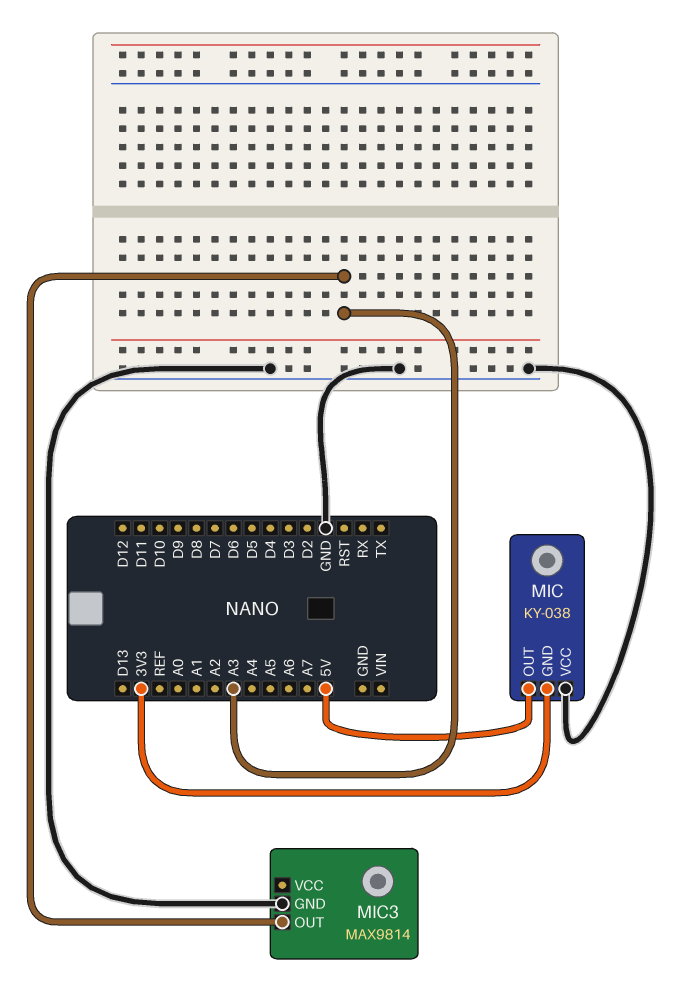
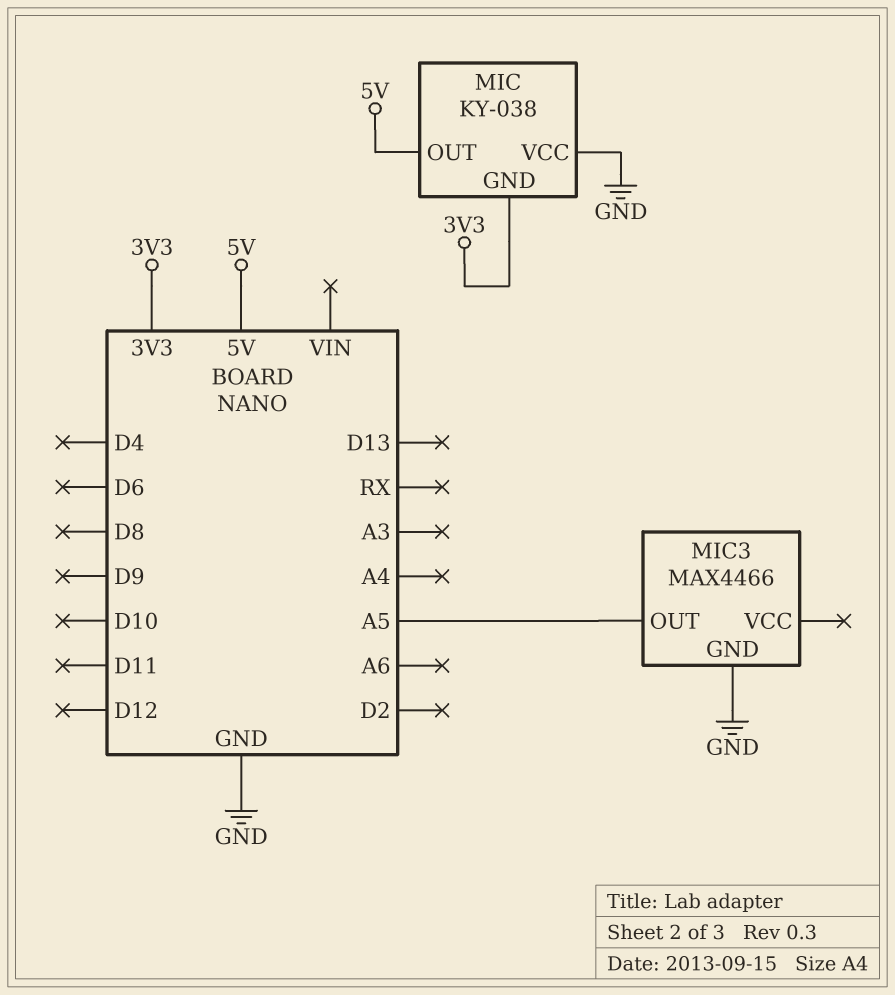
MIC3: MAX9814 -> MAX4466
MIC3 pin OUT: A3 -> A5

